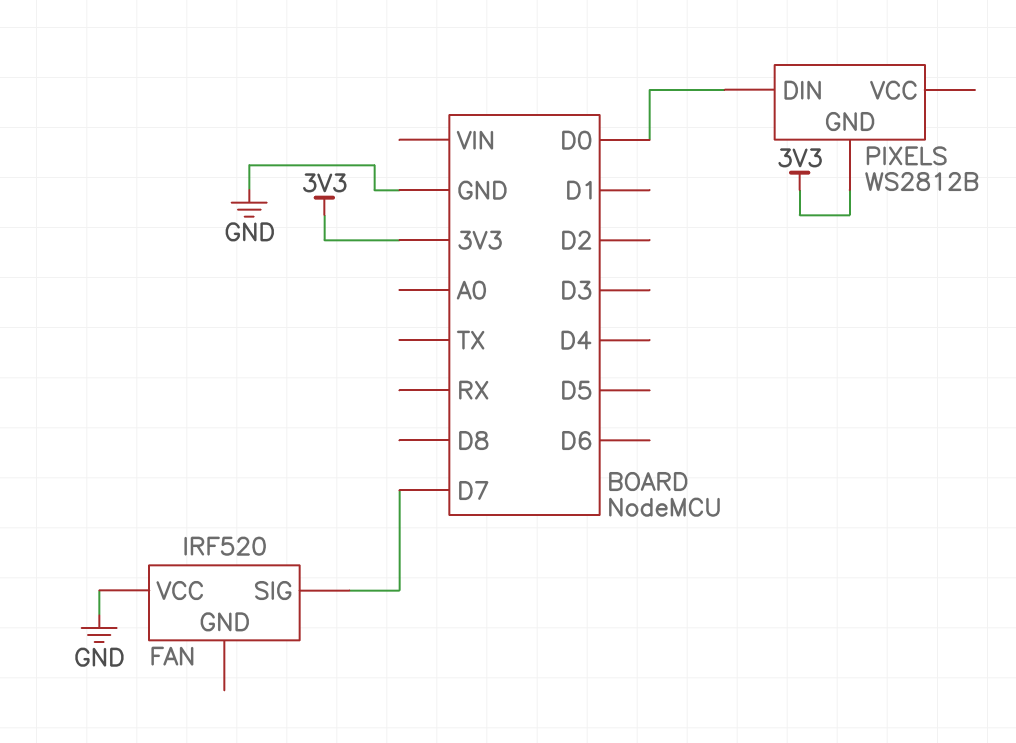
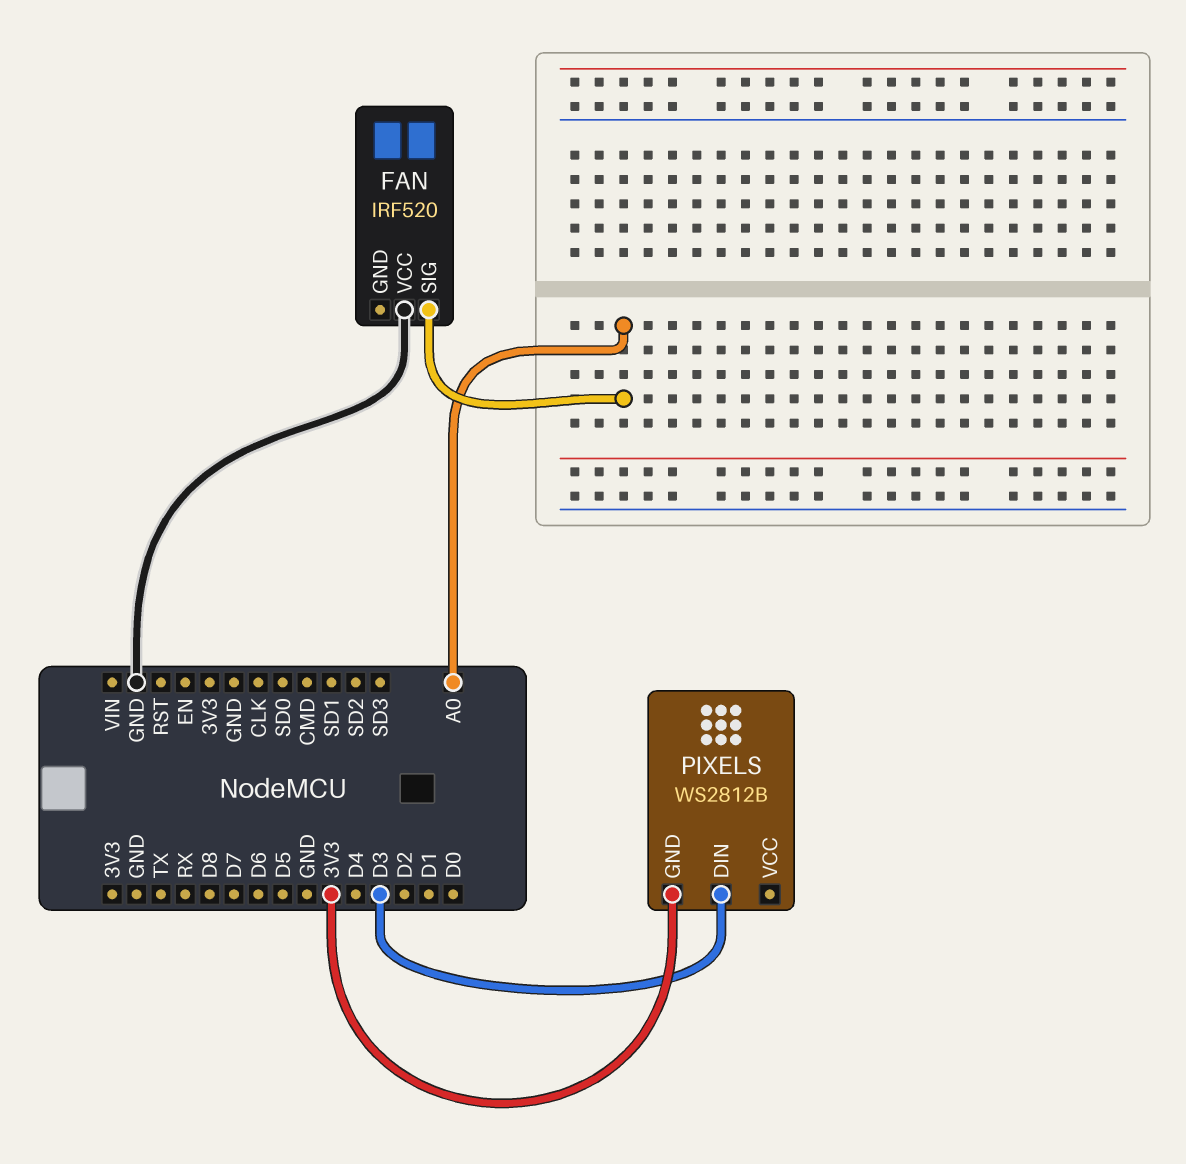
FAN pin SIG: D7 -> A0
PIXELS pin DIN: D0 -> D3

